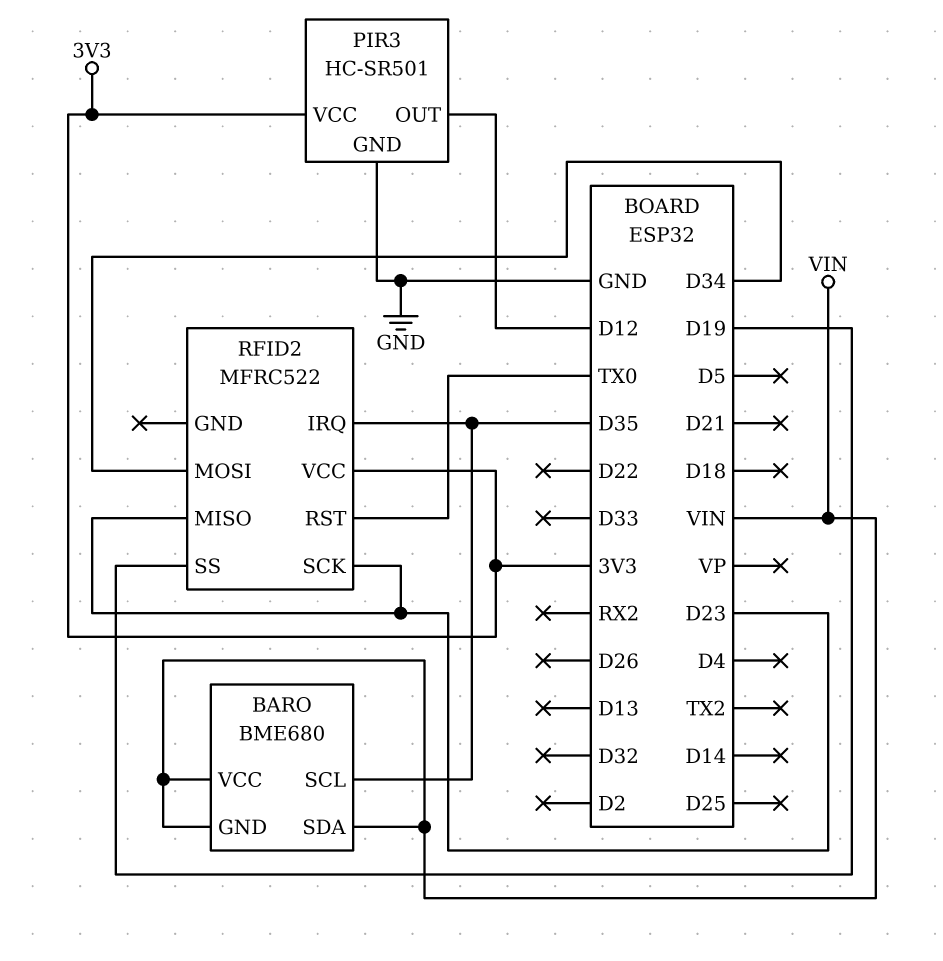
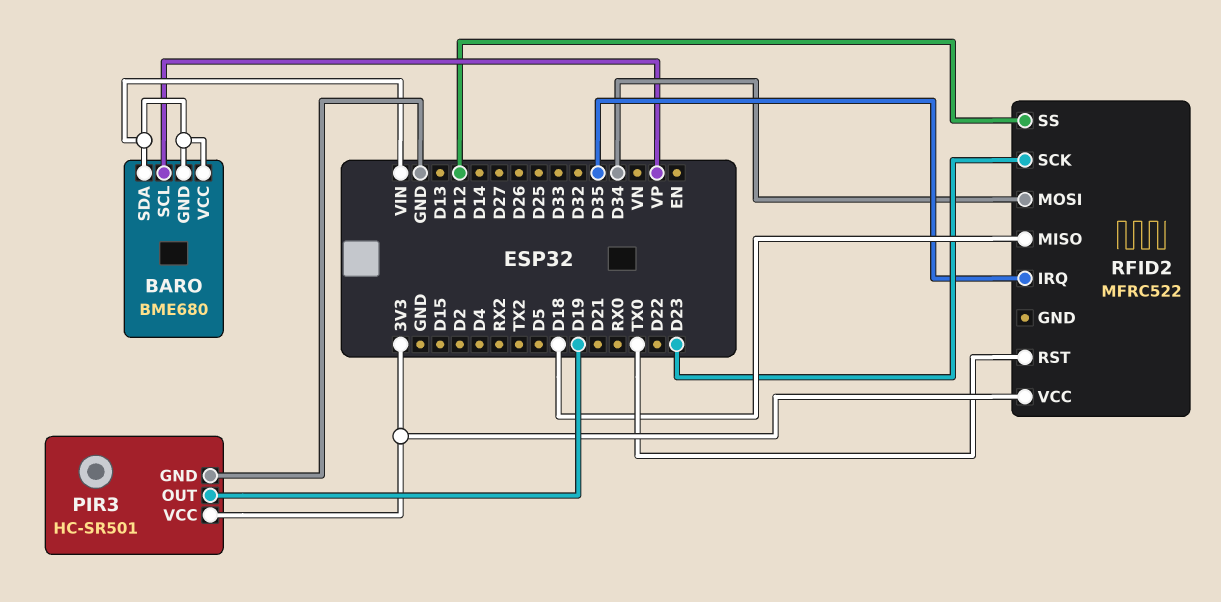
BARO pin SCL: D35 -> VP
PIR3 pin OUT: D12 -> D19
RFID2 pin MISO: D23 -> D18
RFID2 pin SS: D19 -> D12

